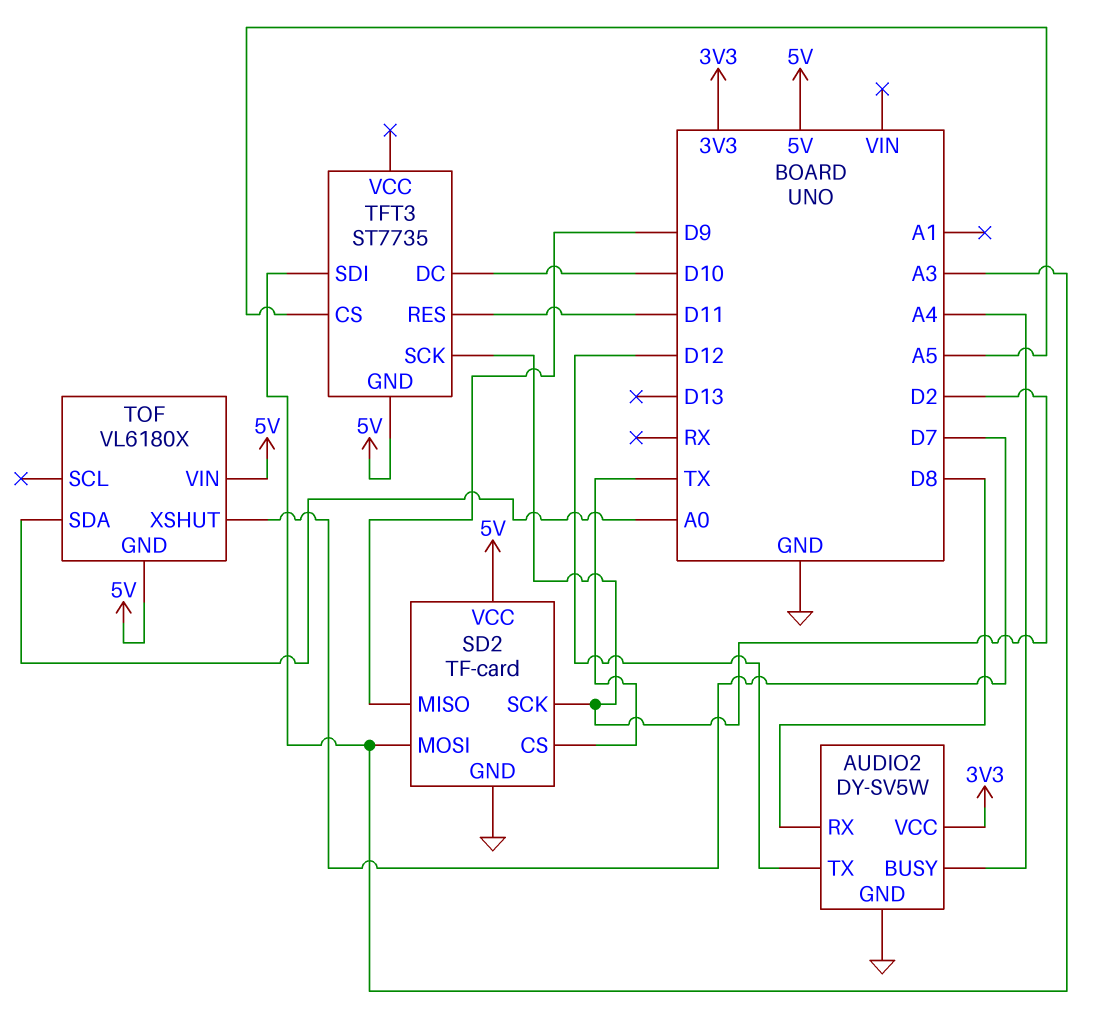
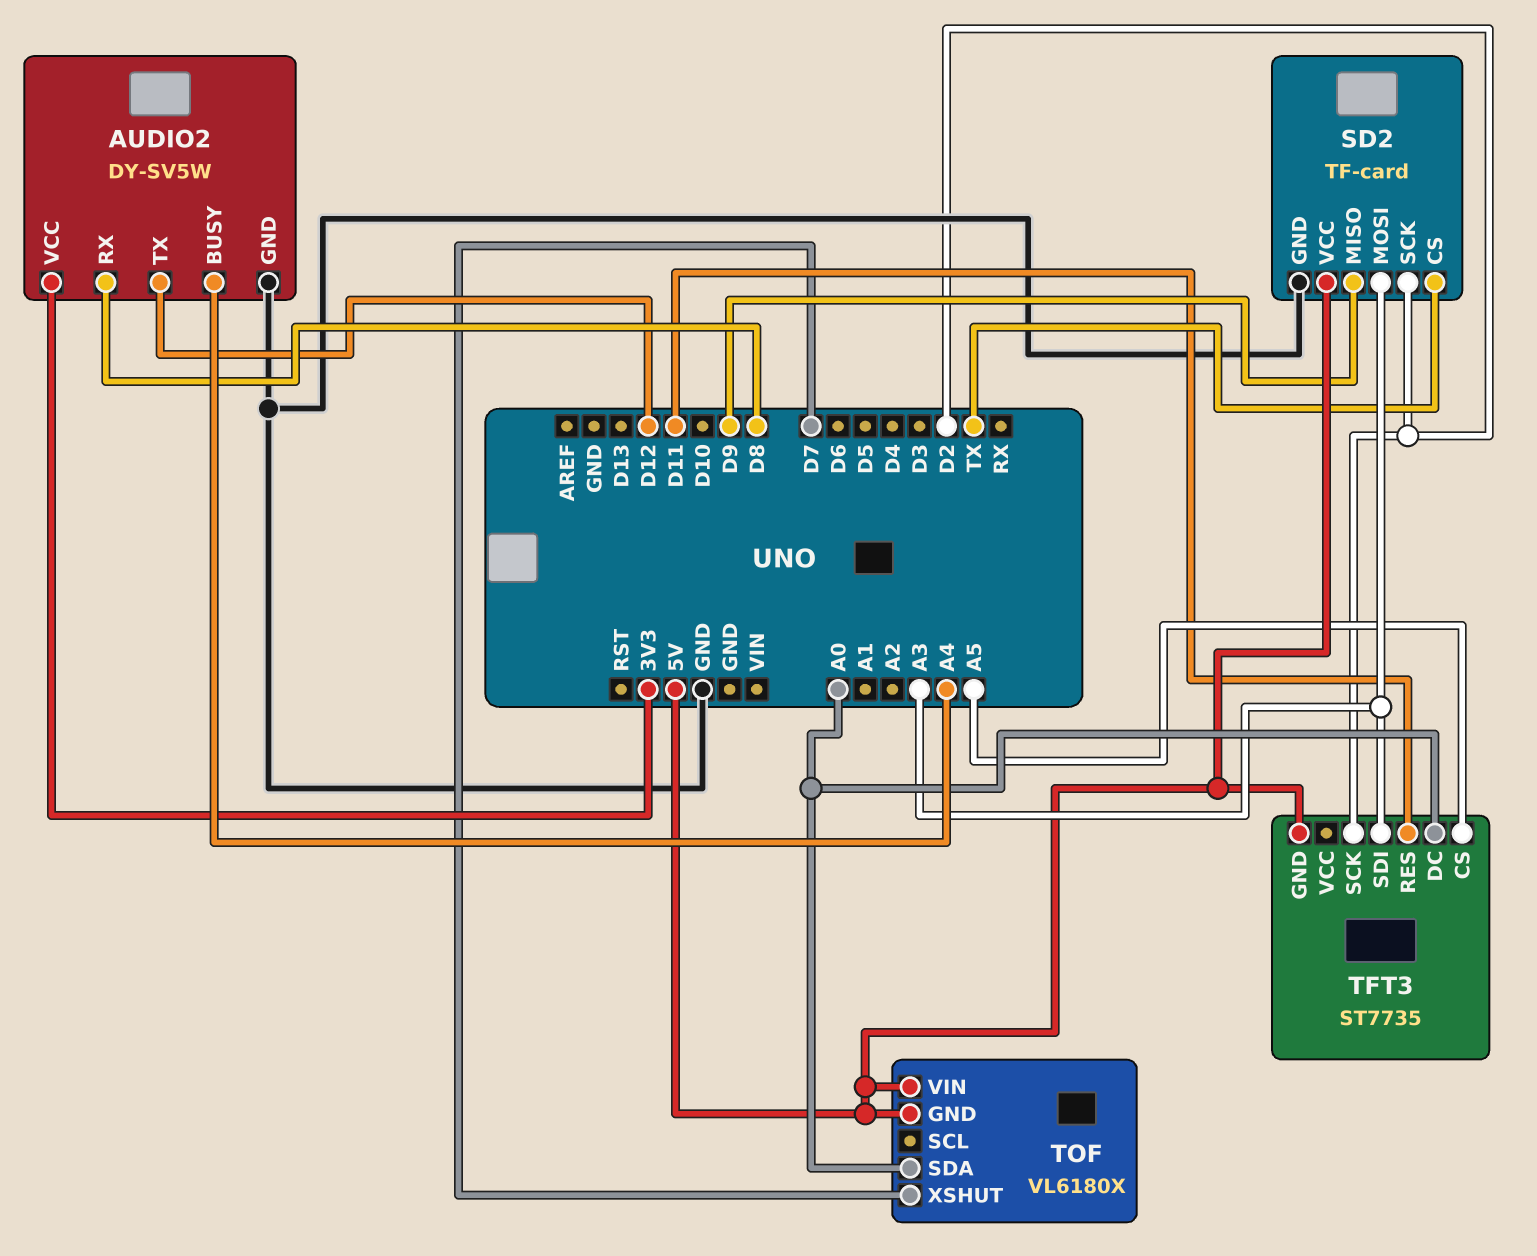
TFT3 pin DC: D10 -> A0

